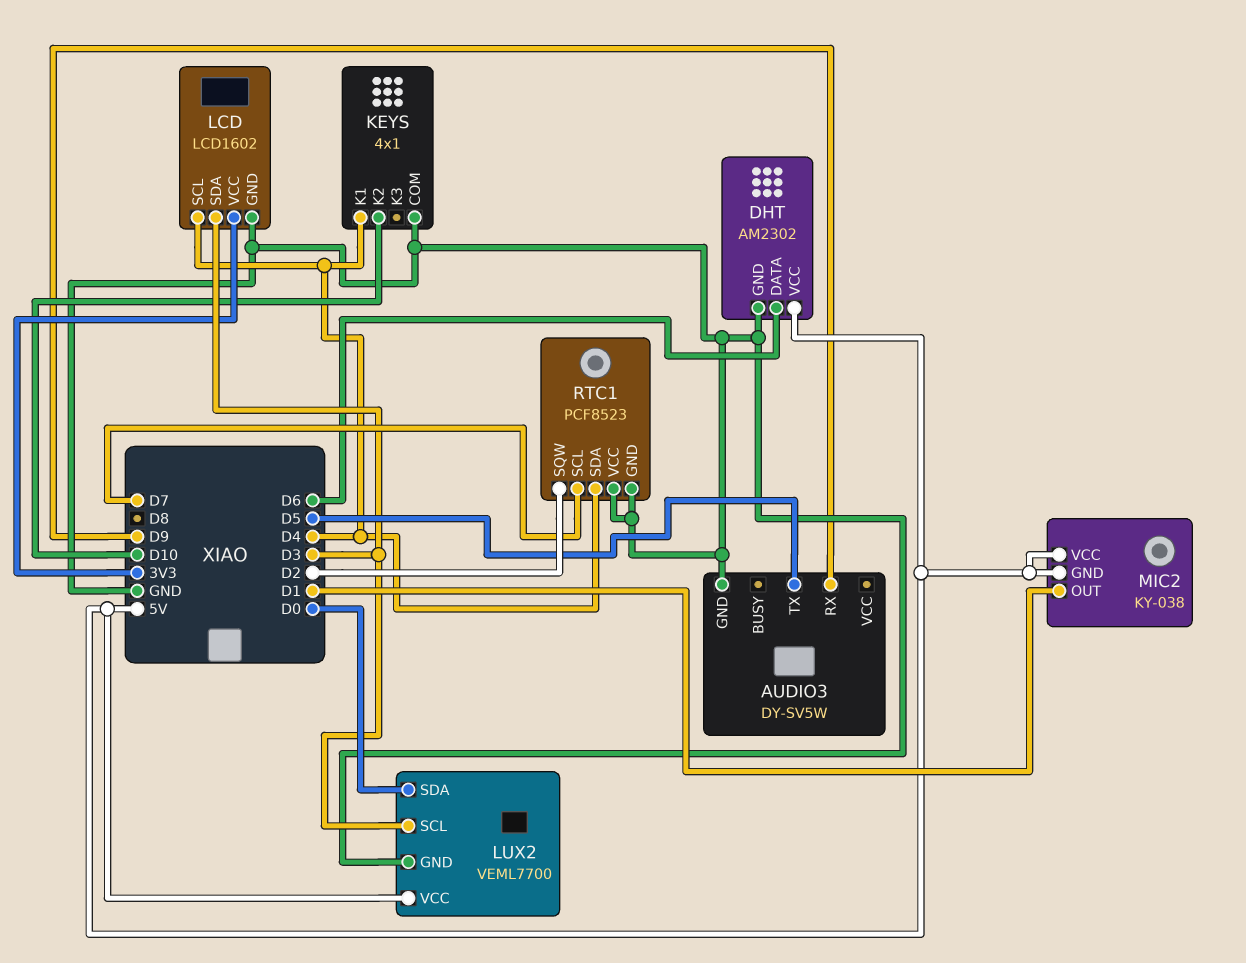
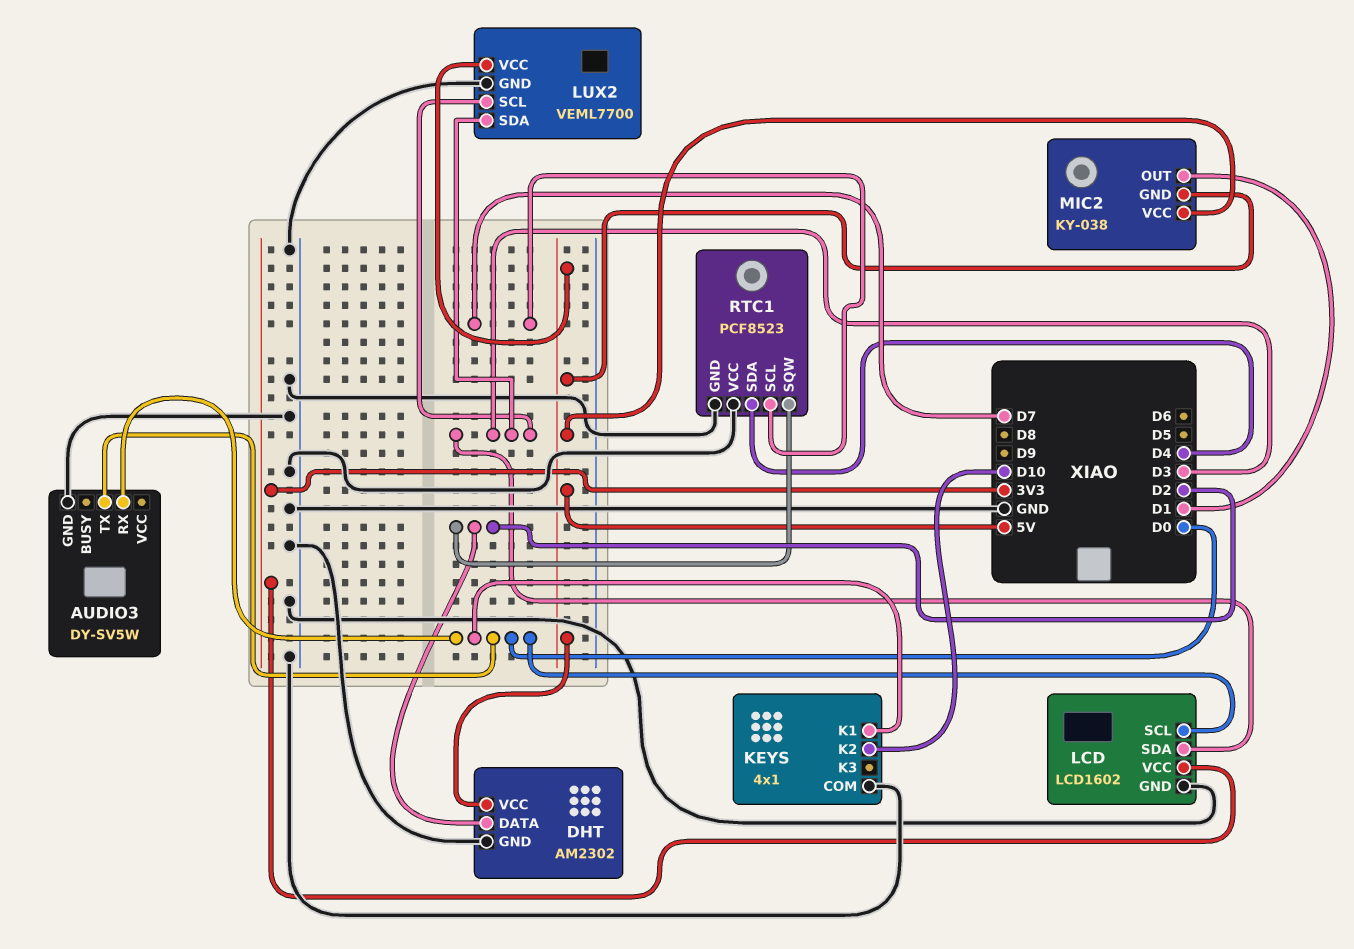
AUDIO3 pin RX: D9 -> D0
AUDIO3 pin TX: D5 -> D0
DHT pin DATA: D6 -> D2
KEYS pin K1: D4 -> D0
LCD pin SCL: D4 -> D0
LUX2 pin SDA: D0 -> D3

